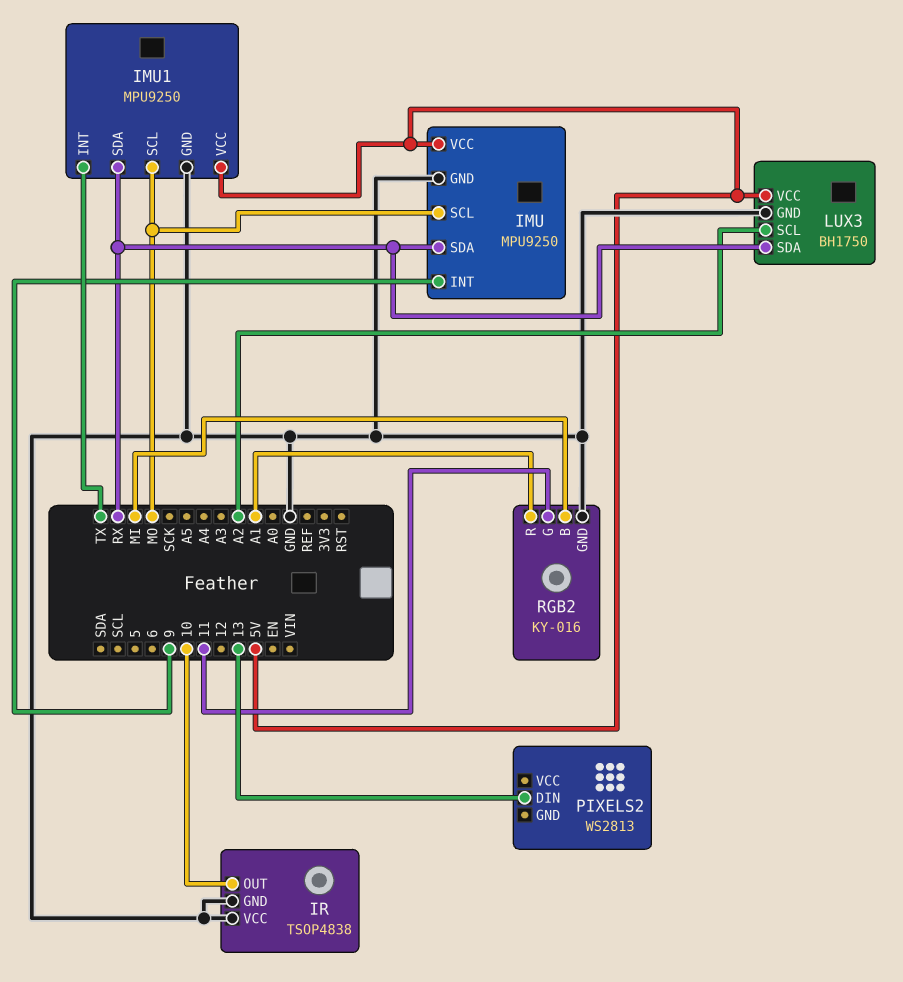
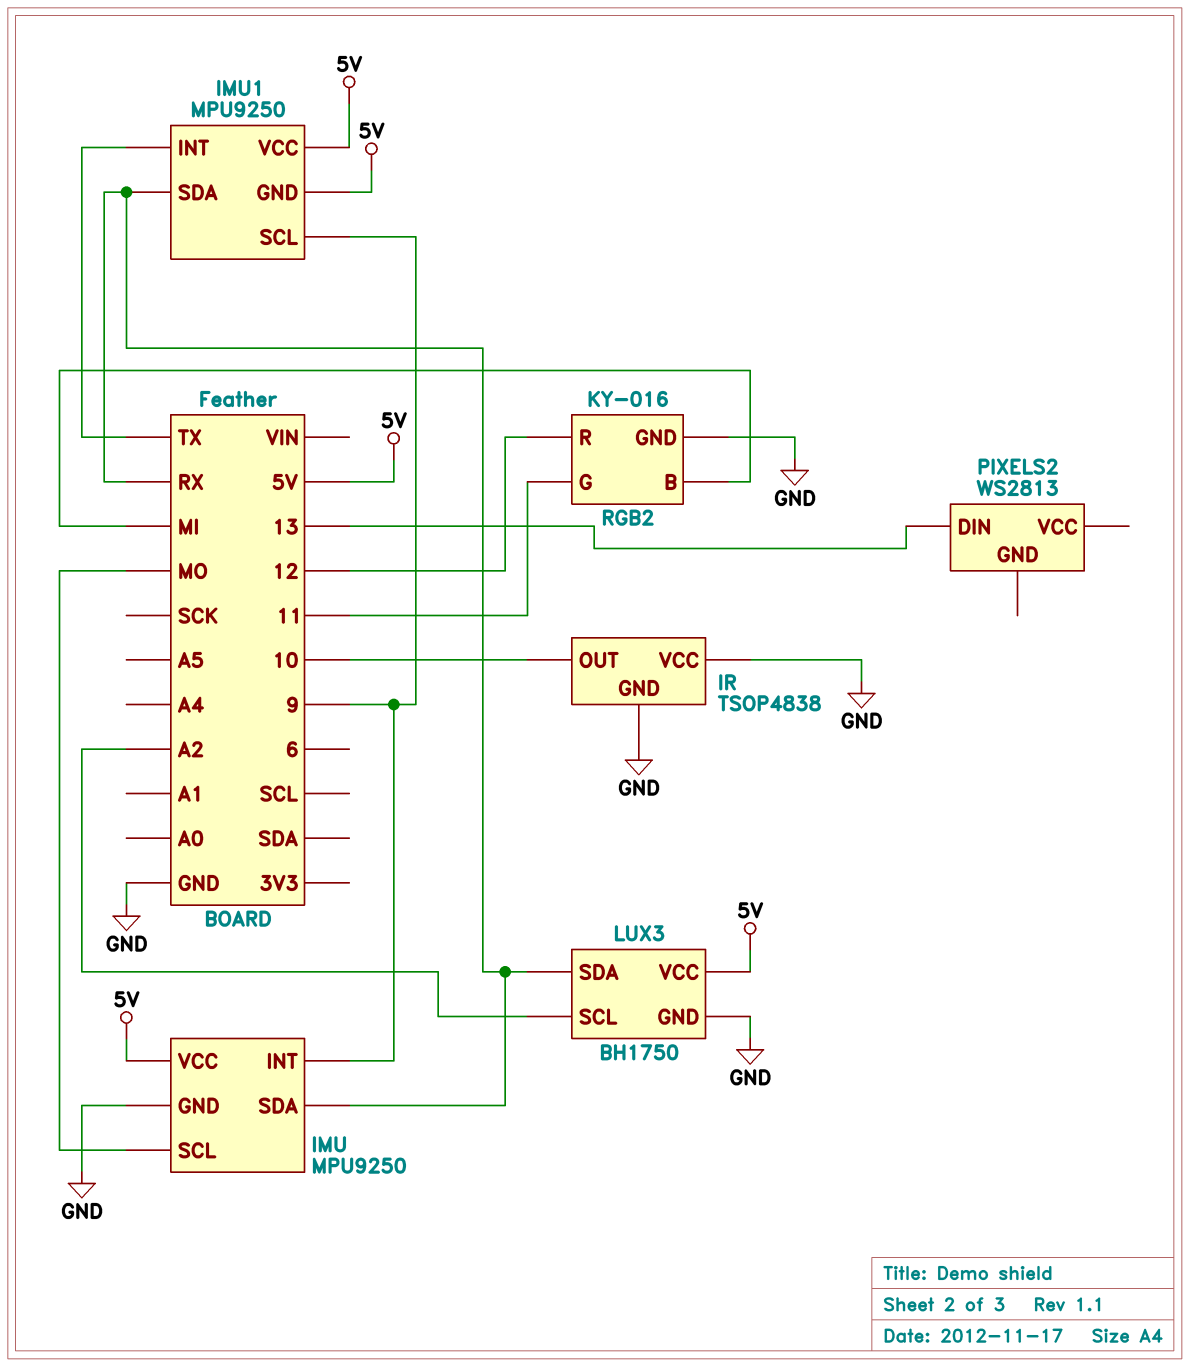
IMU1 pin GND: GND -> 5V
IMU1 pin SCL: MO -> 9
RGB2 pin R: A1 -> 12

